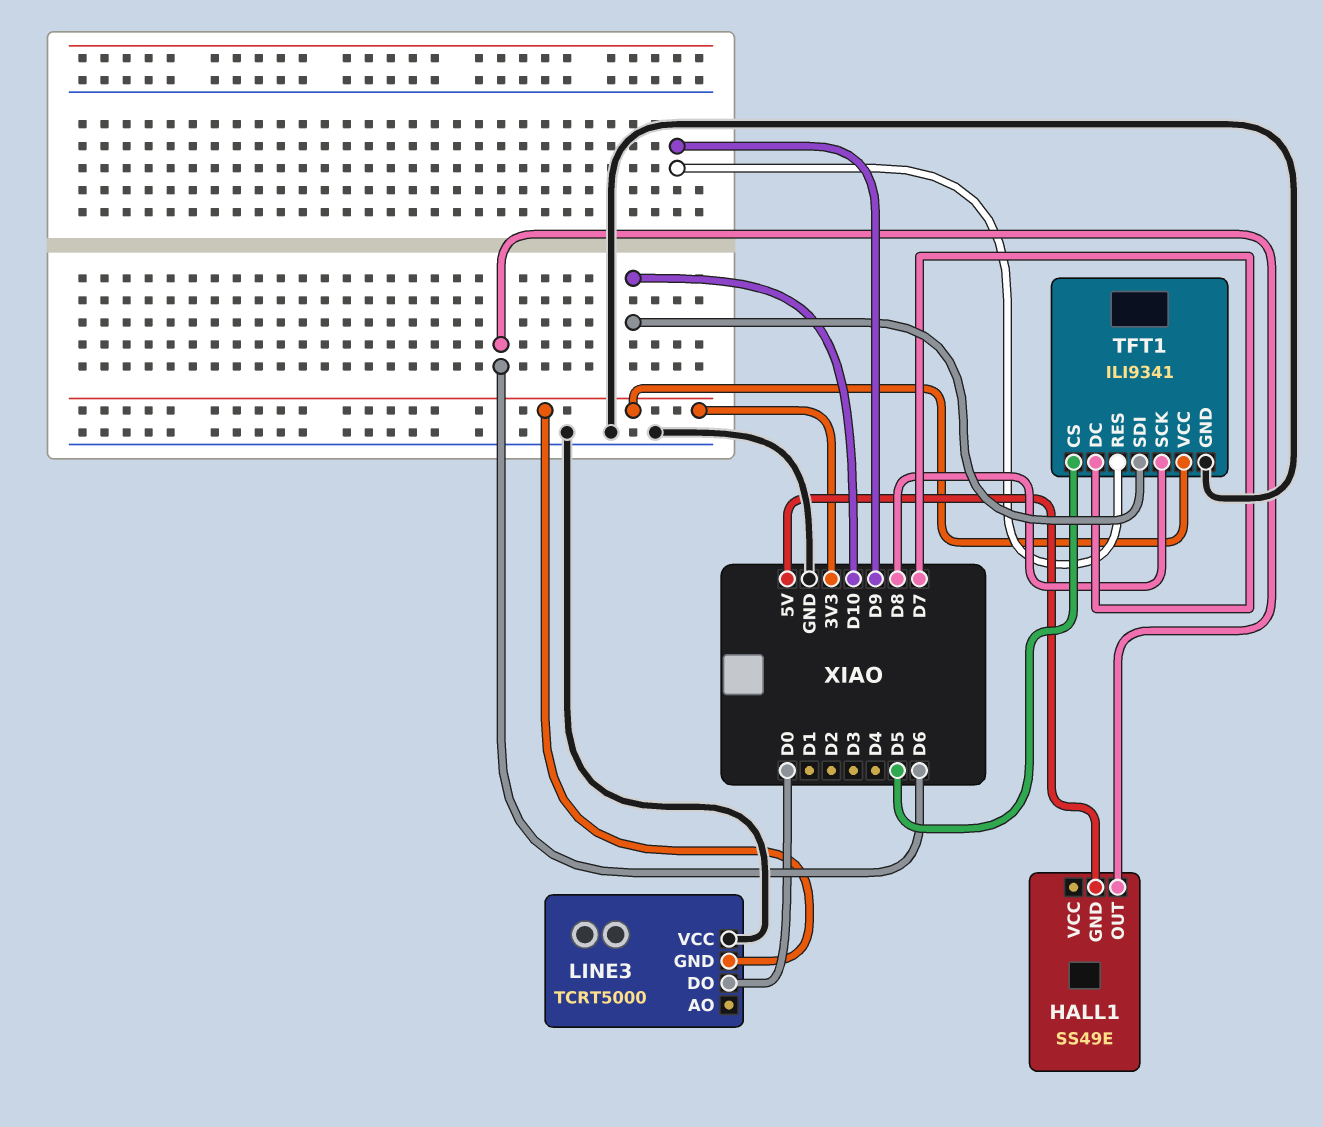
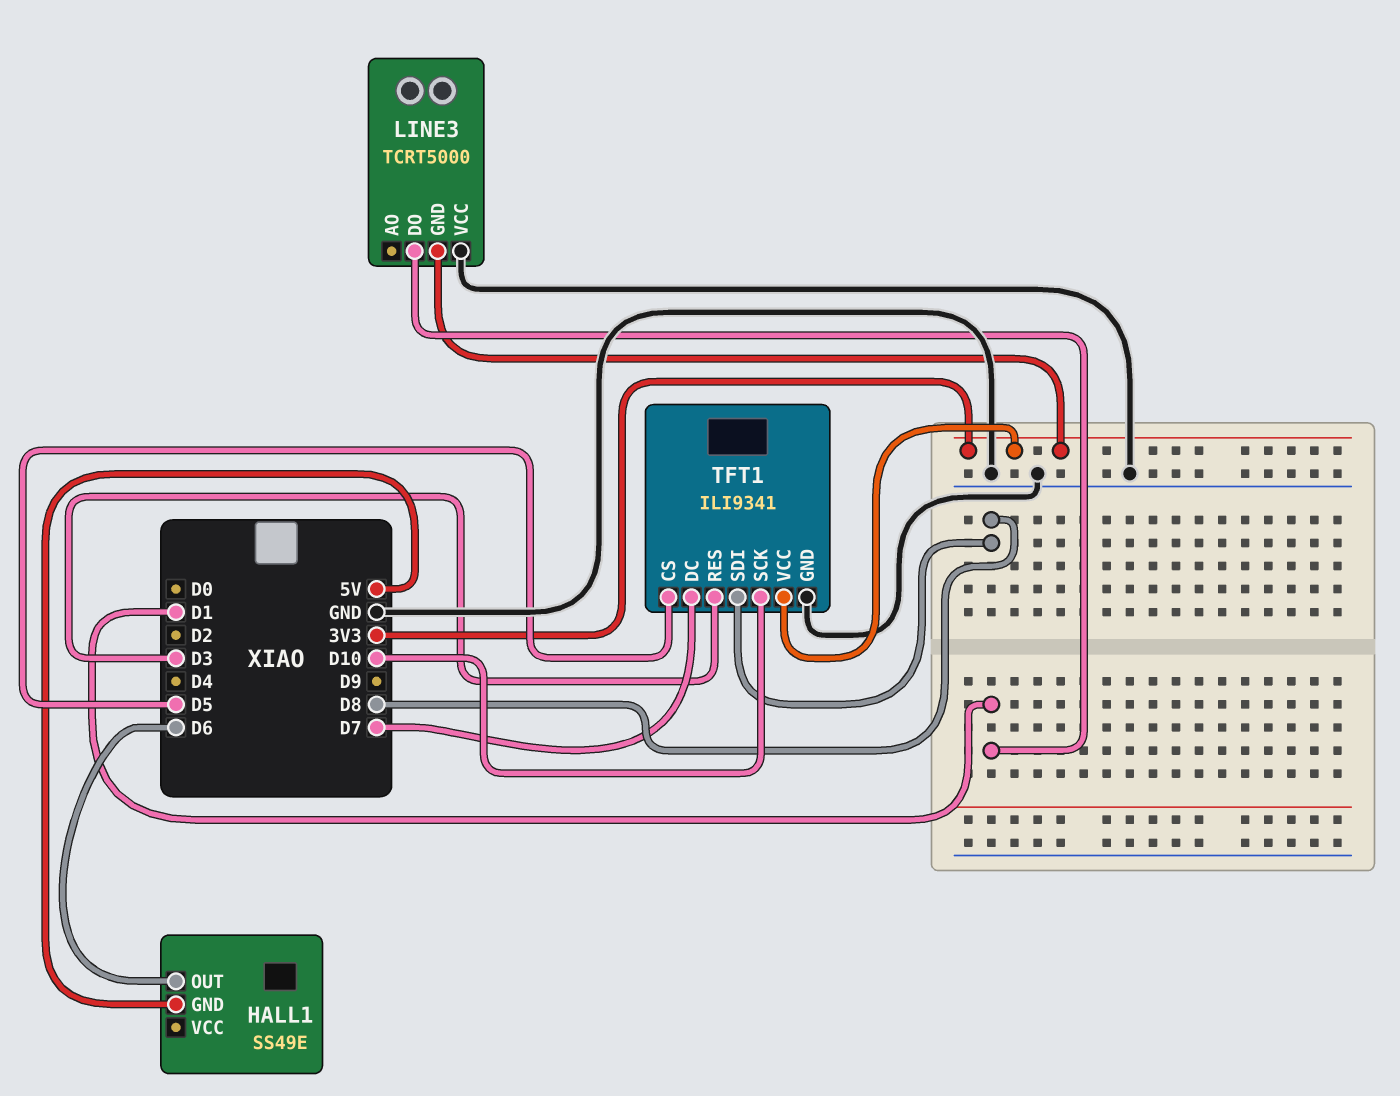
LINE3 pin DO: D0 -> D1
TFT1 pin RES: D9 -> D3
TFT1 pin SCK: D8 -> D10
TFT1 pin SDI: D10 -> D8

